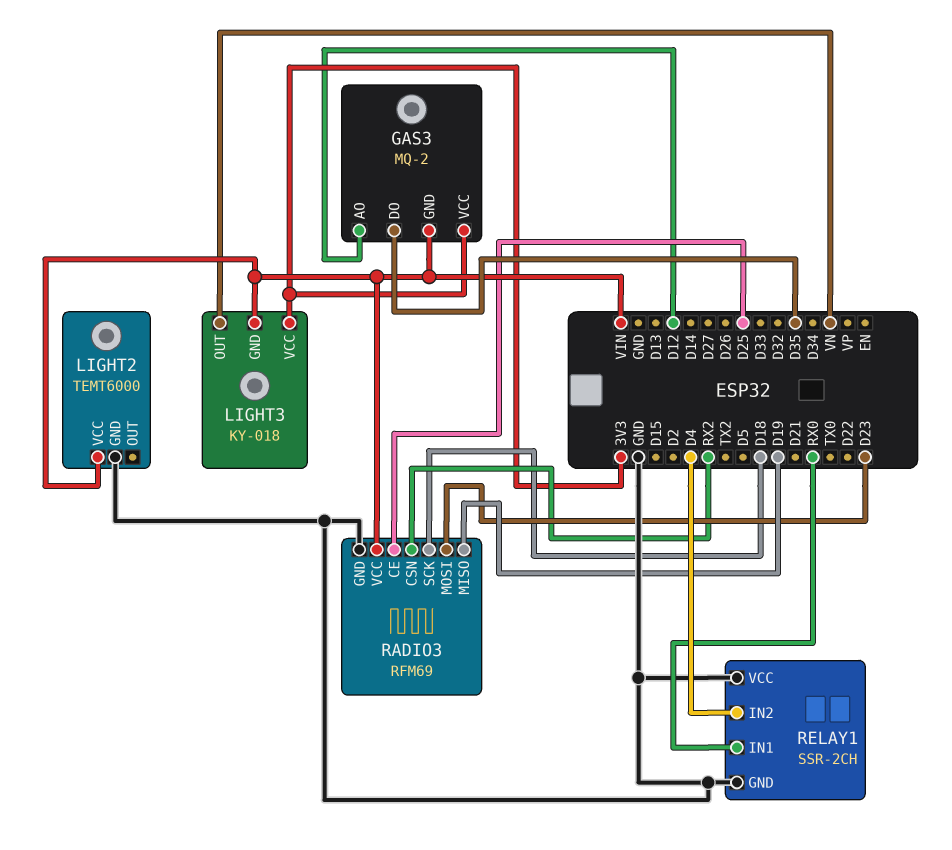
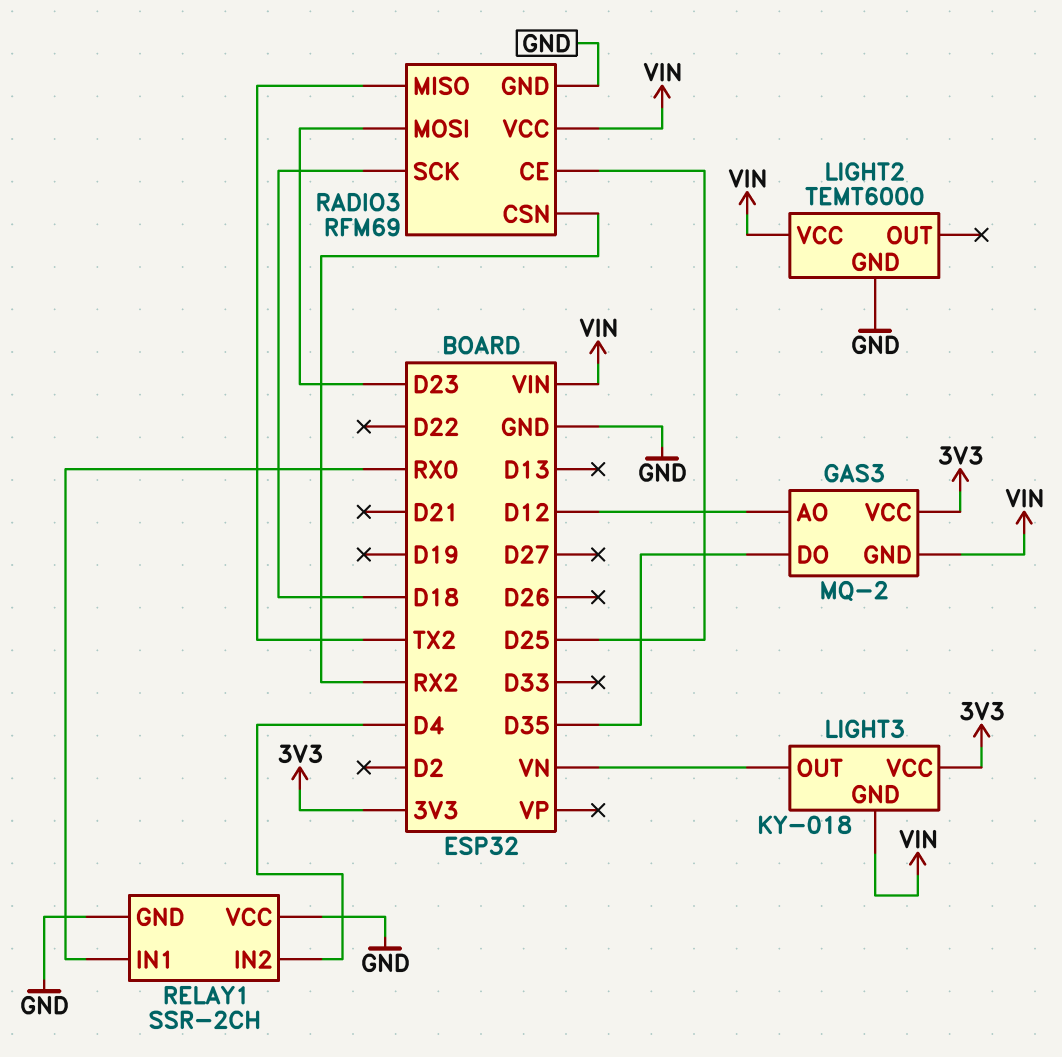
RADIO3 pin MISO: D19 -> TX2

